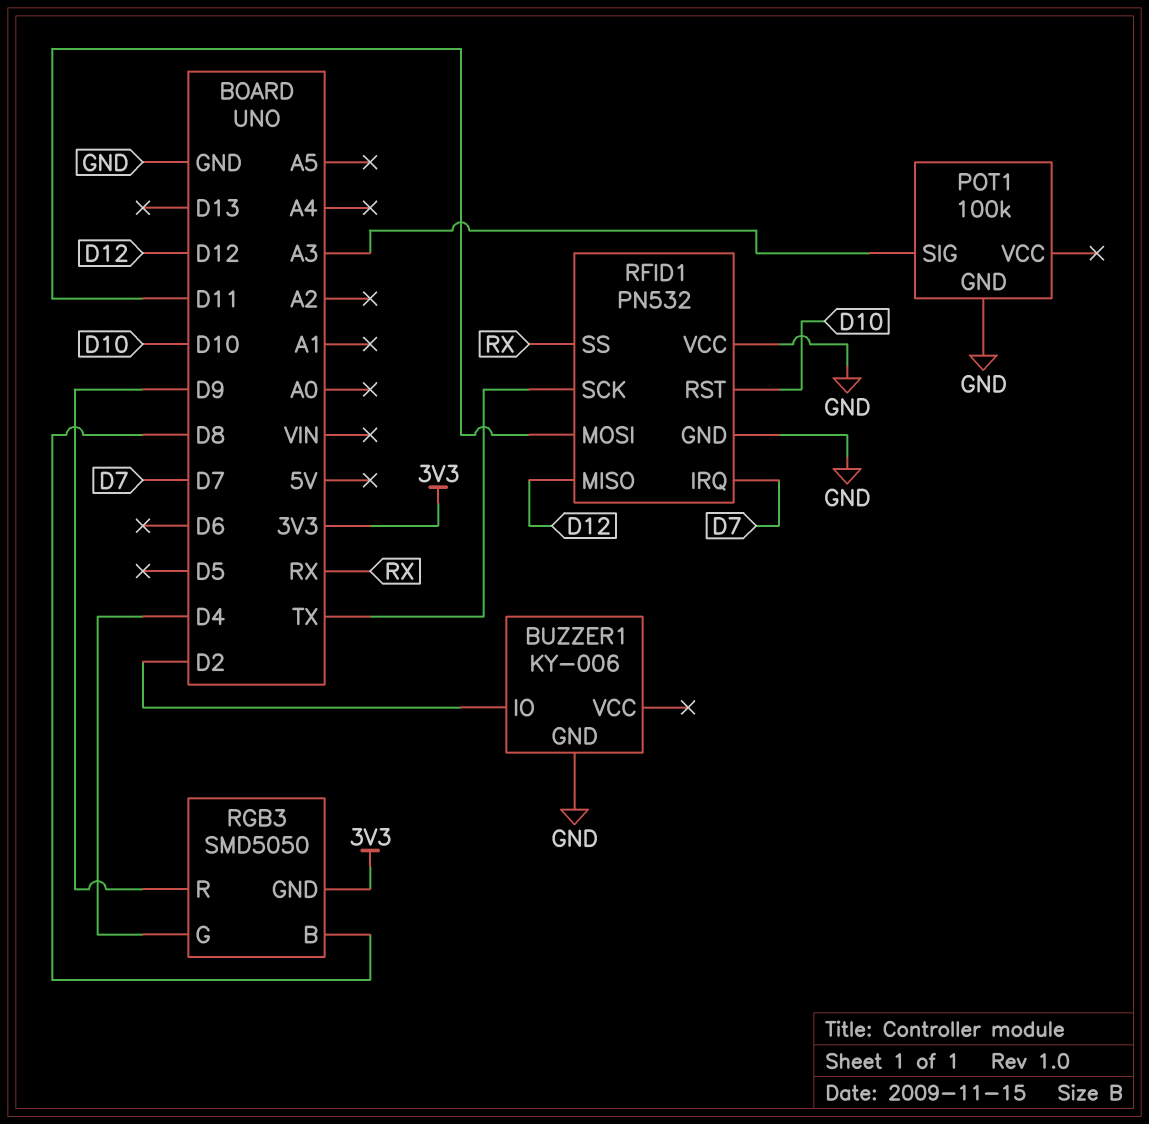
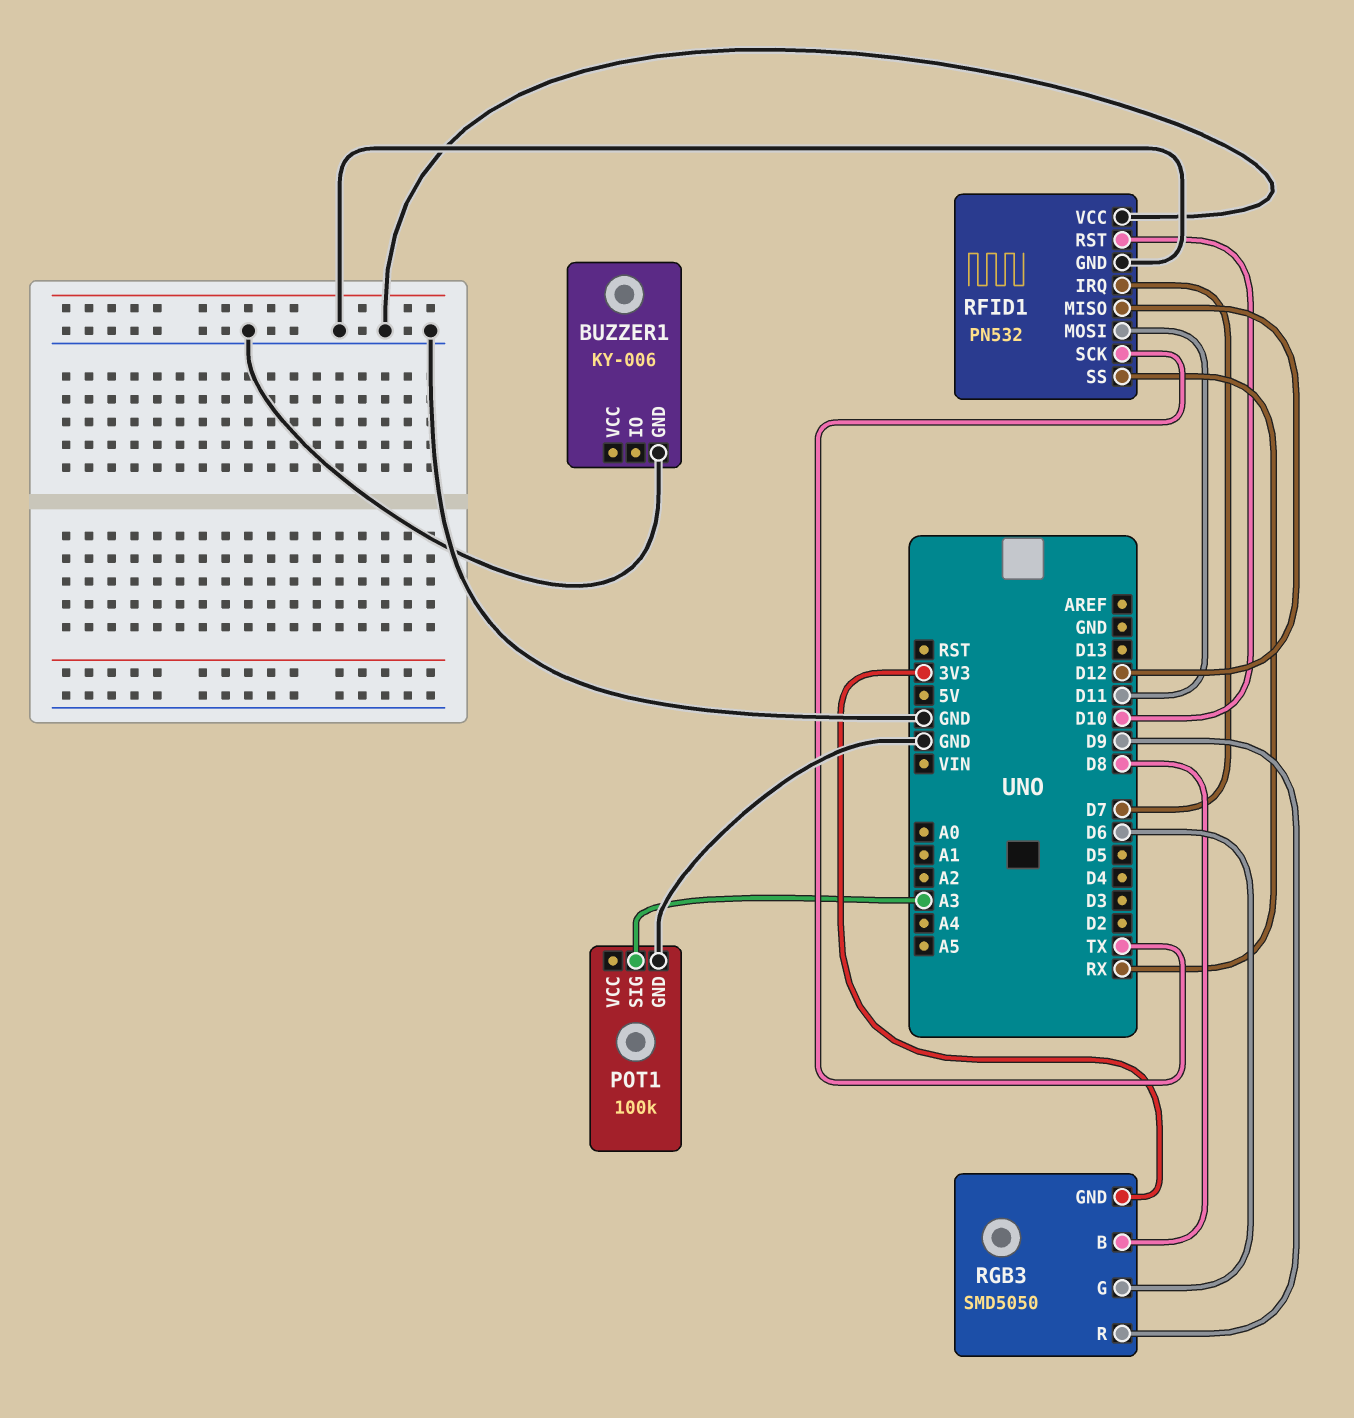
BUZZER1 pin IO: D2 -> none
RGB3 pin G: D4 -> D6

